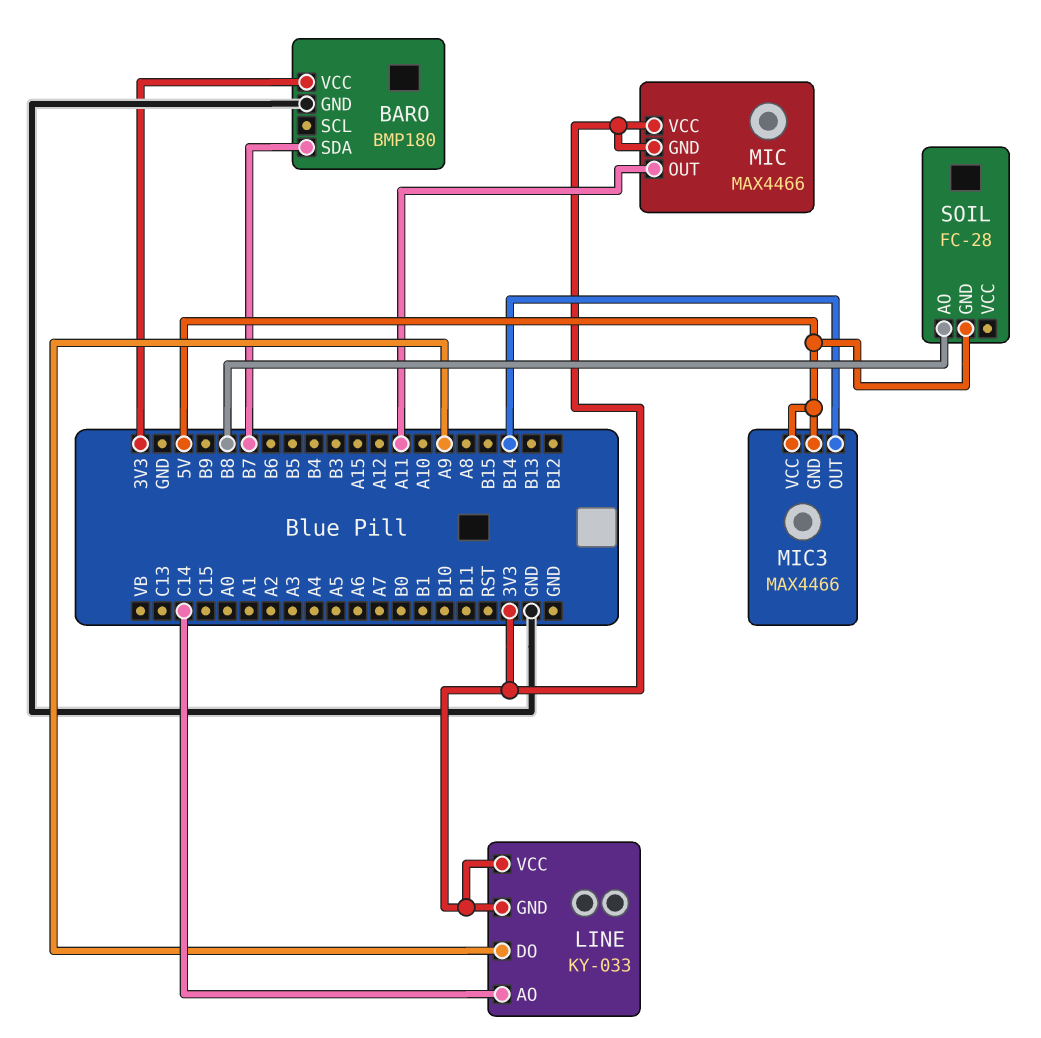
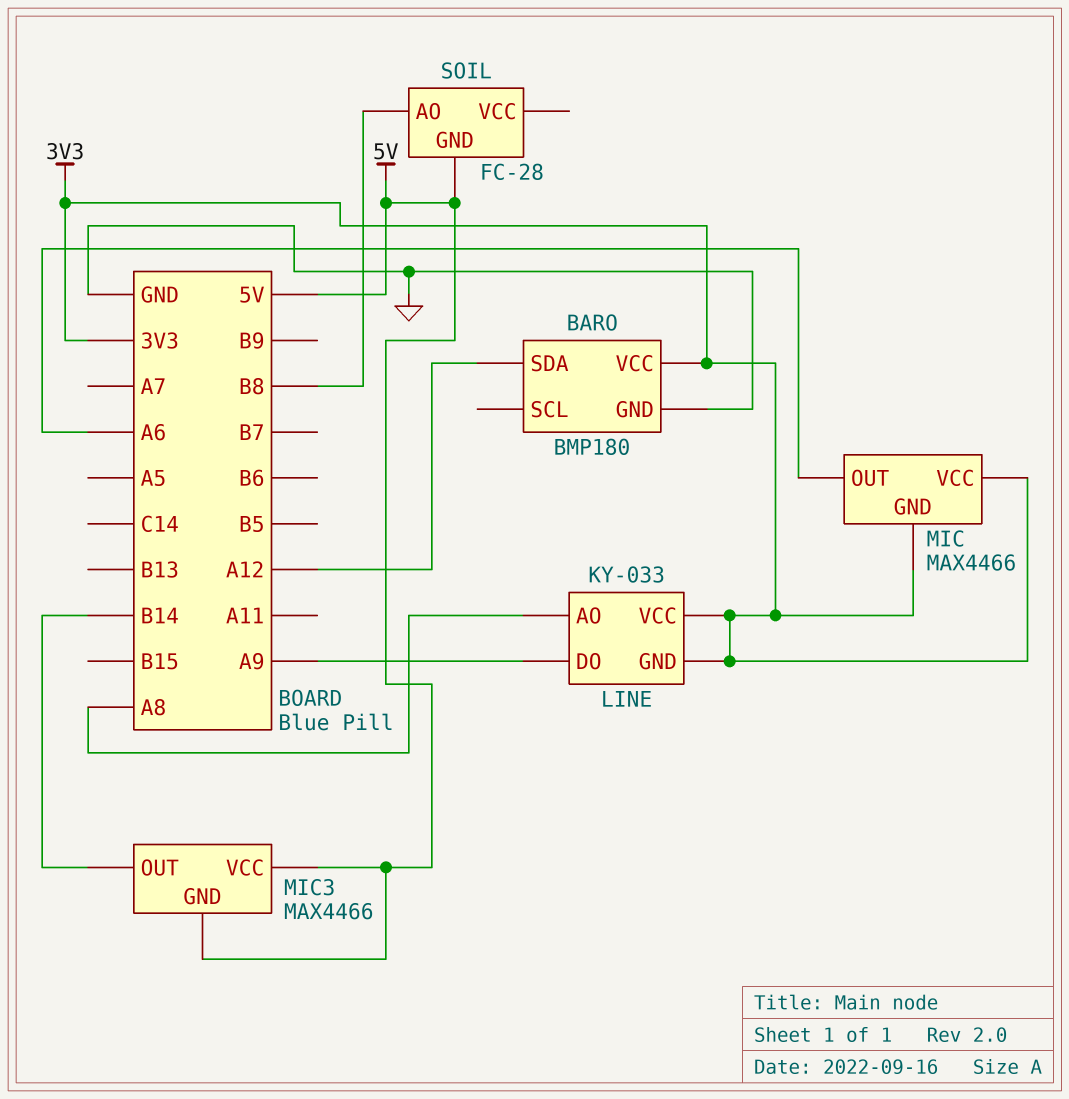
BARO pin SDA: B7 -> A12
LINE pin AO: C14 -> A8
MIC pin OUT: A11 -> A6

